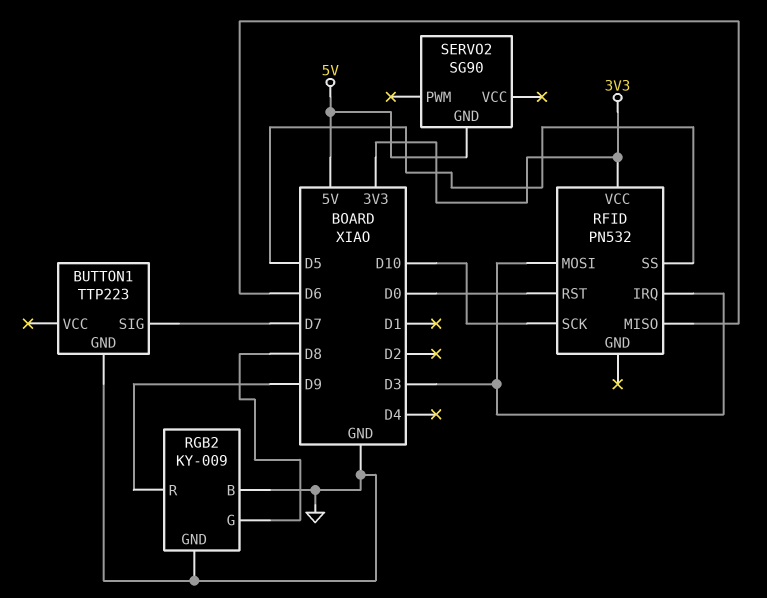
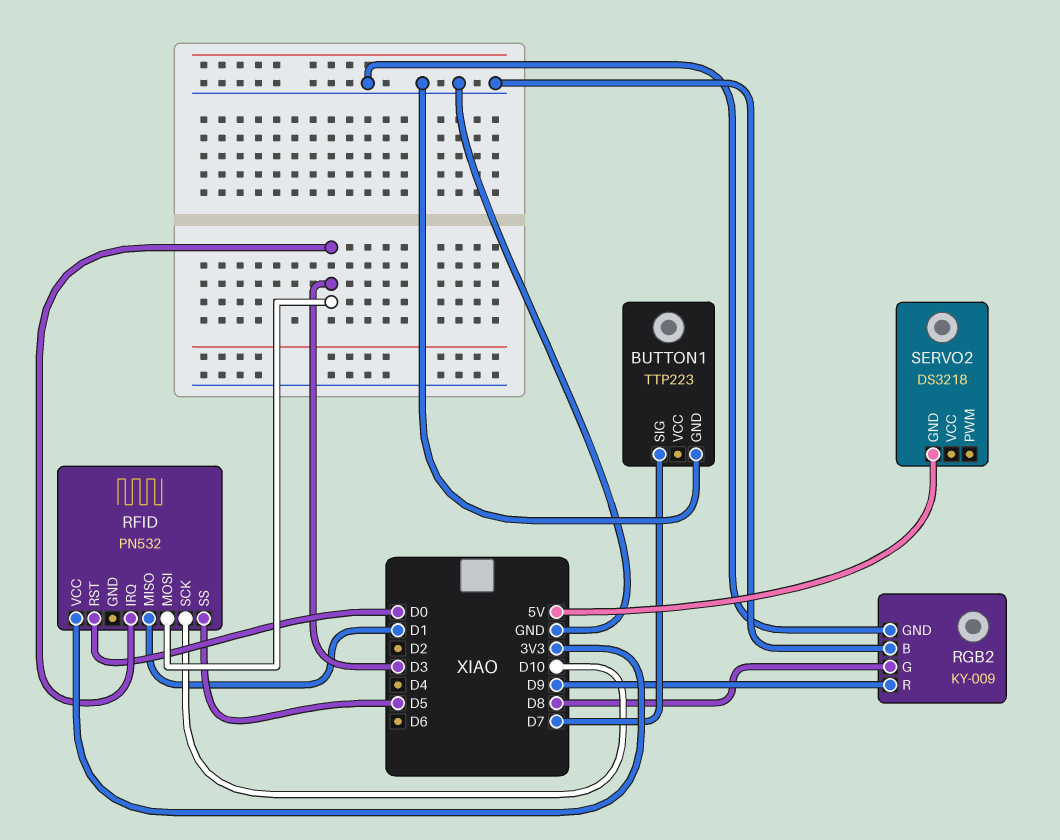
RFID pin MISO: D6 -> D1
SERVO2: SG90 -> DS3218

